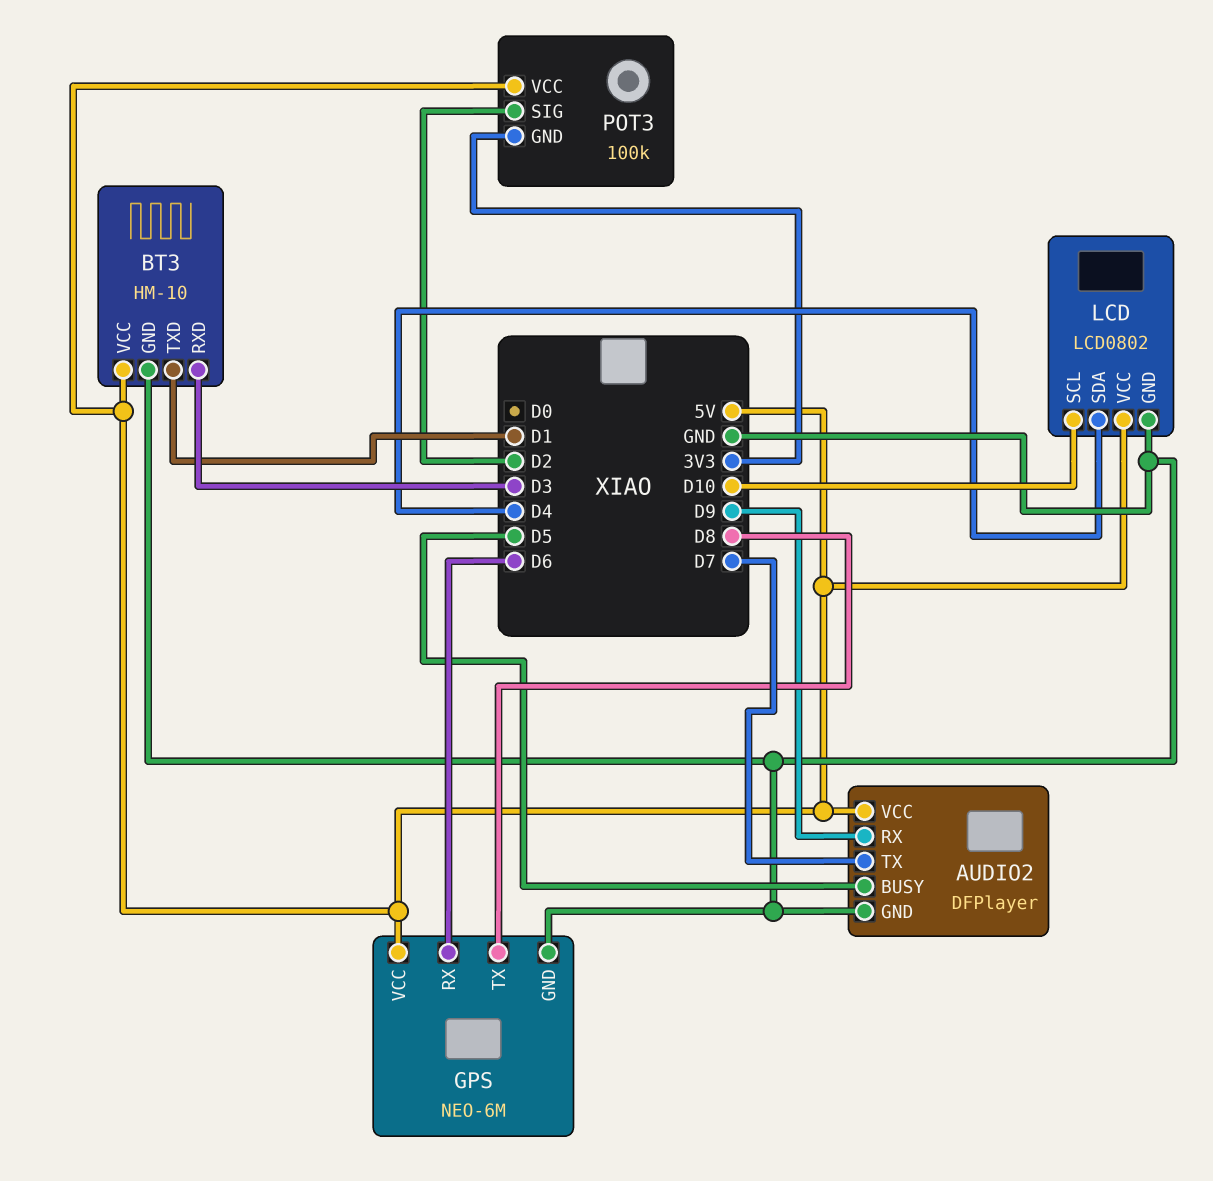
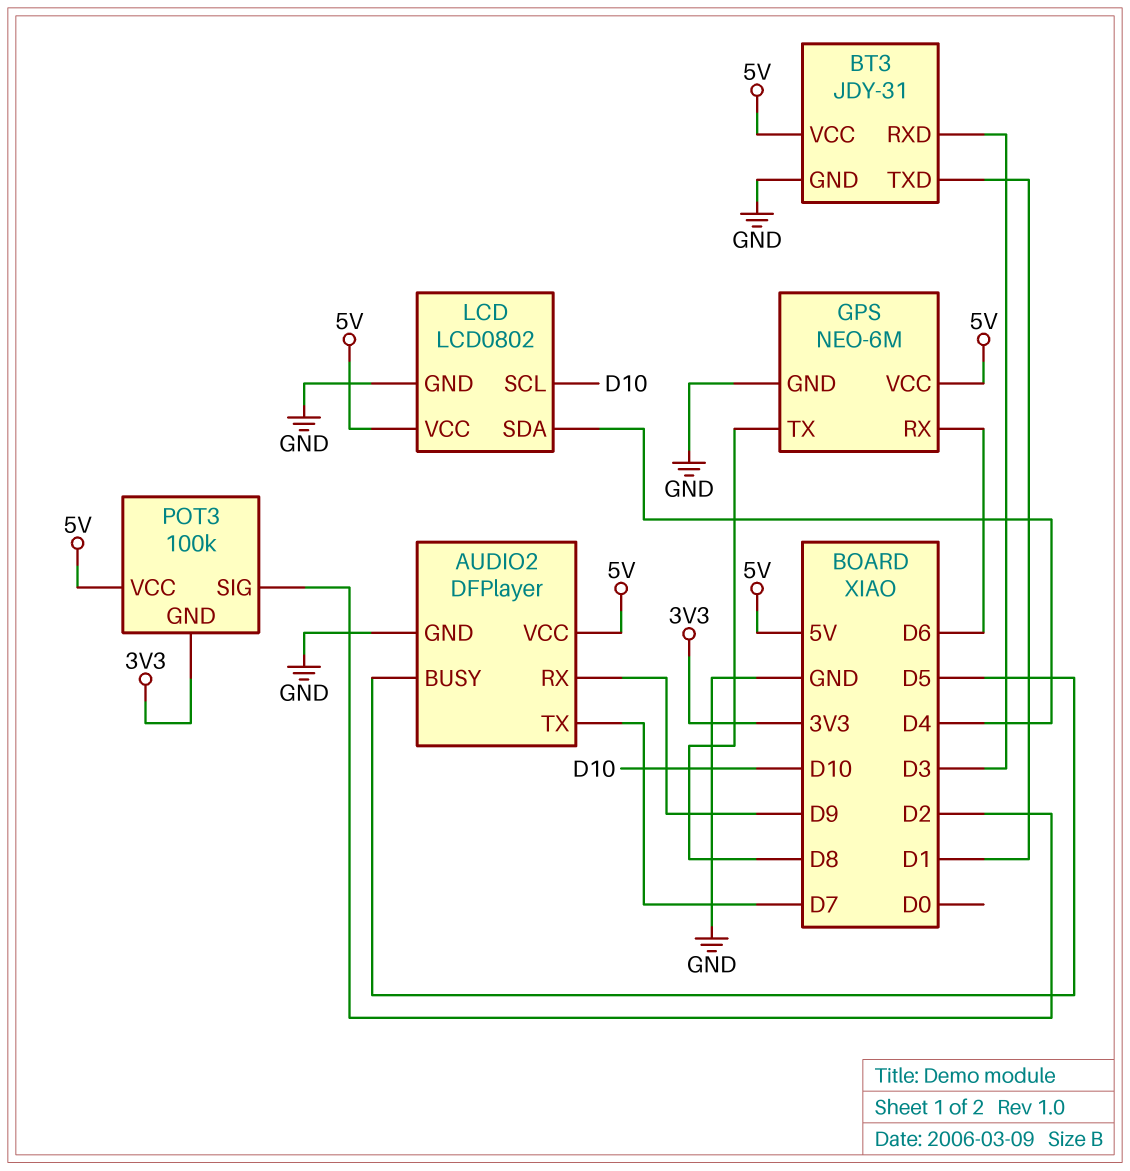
BT3: HM-10 -> JDY-31

